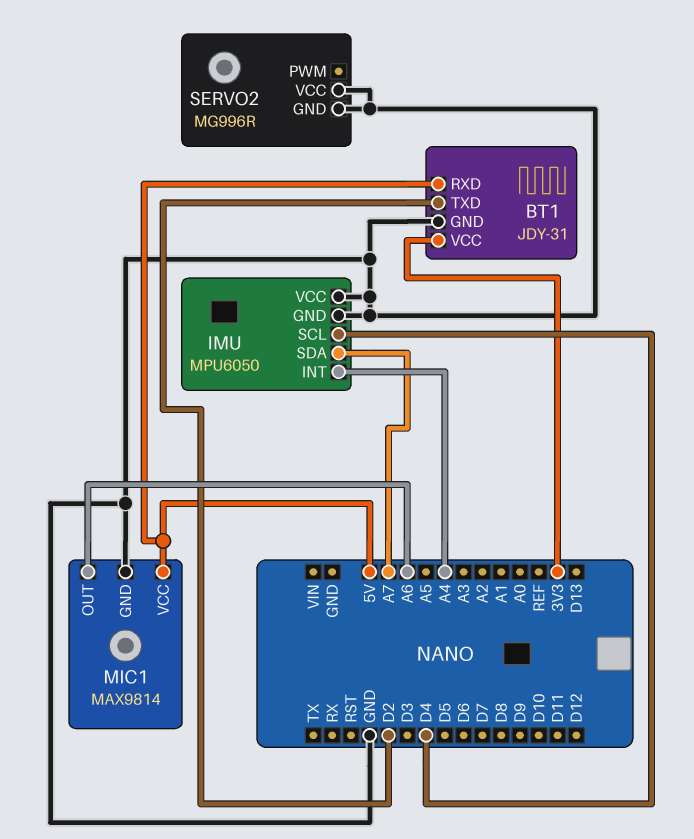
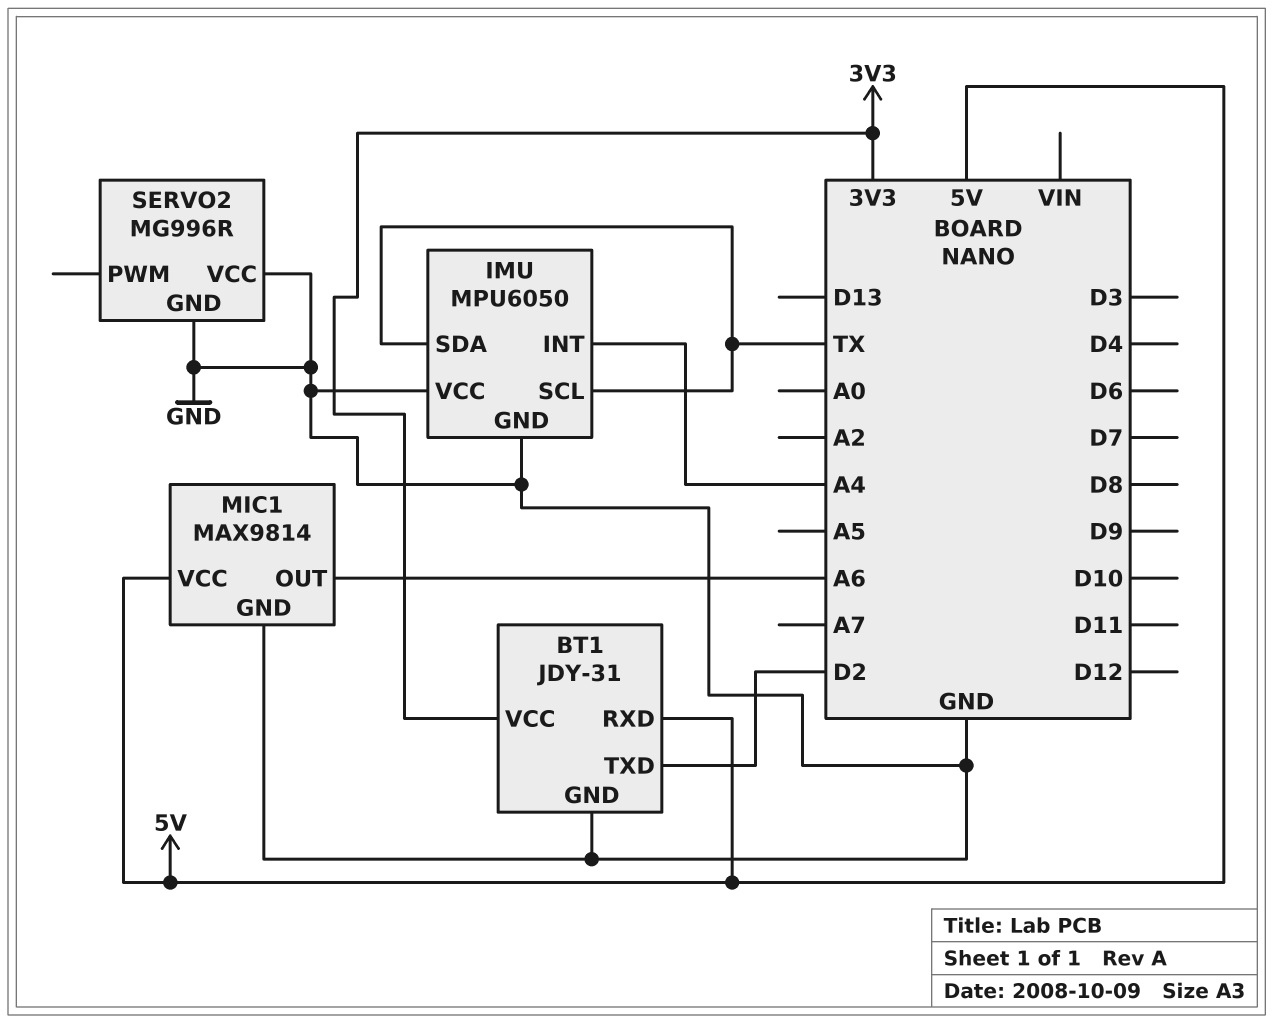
IMU pin SCL: D4 -> TX
IMU pin SDA: A7 -> TX

